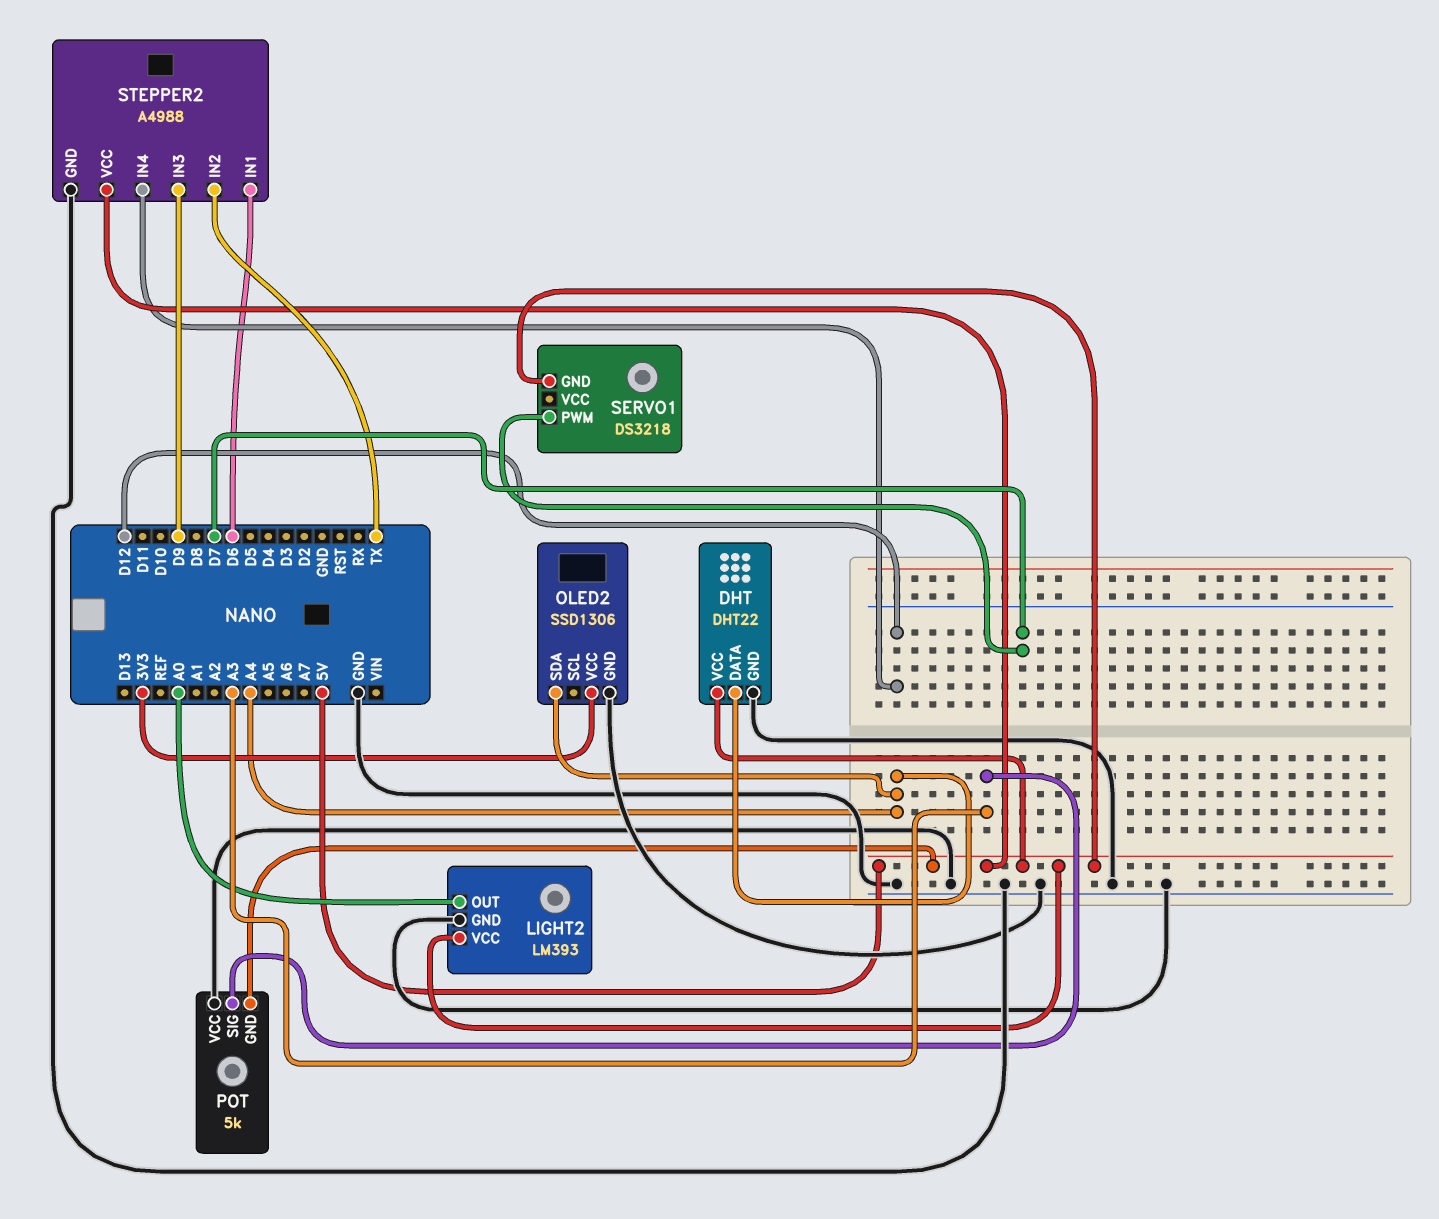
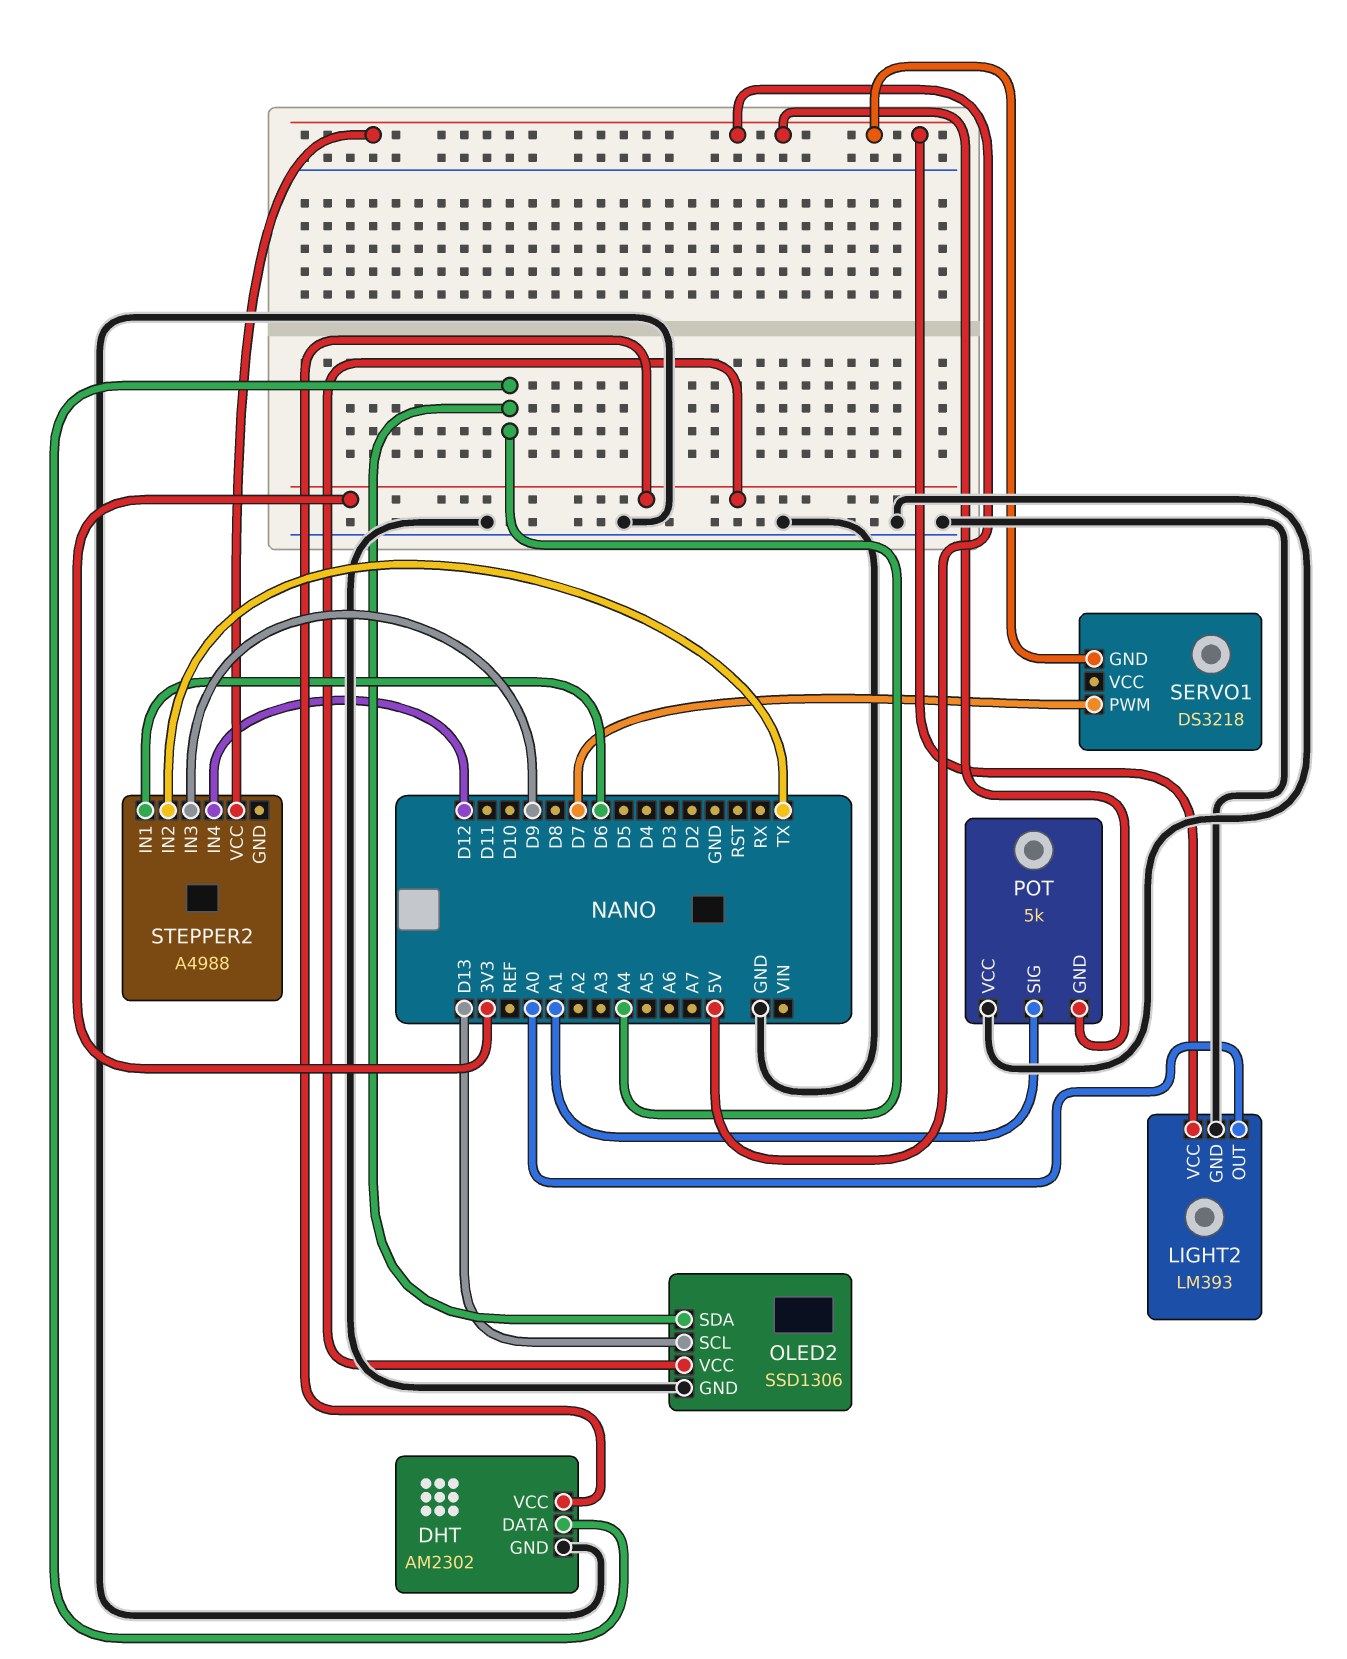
DHT: DHT22 -> AM2302
DHT pin VCC: 5V -> 3V3
OLED2 pin SCL: none -> D13
POT pin SIG: A3 -> A1
STEPPER2 pin GND: GND -> none

